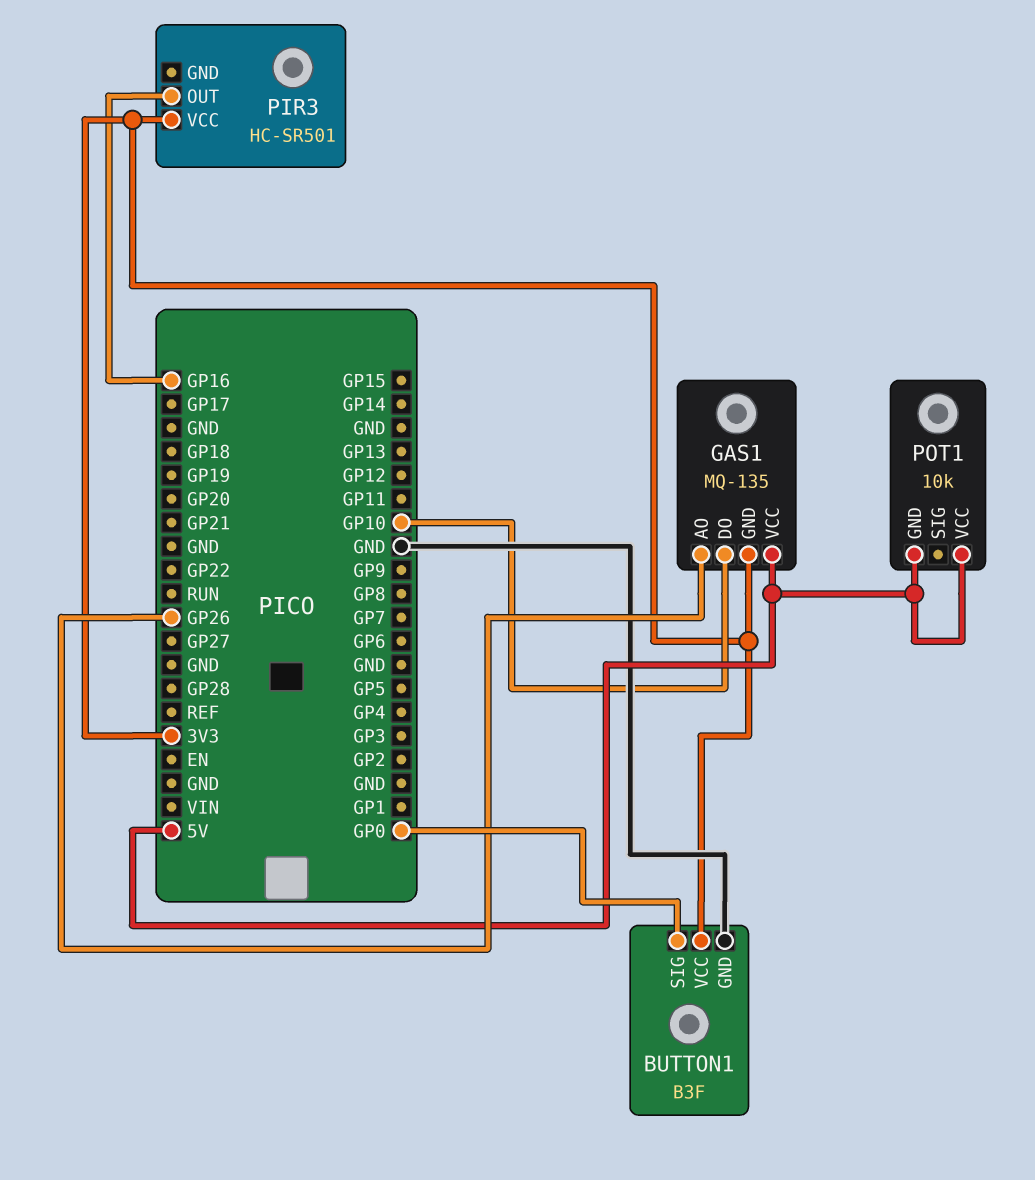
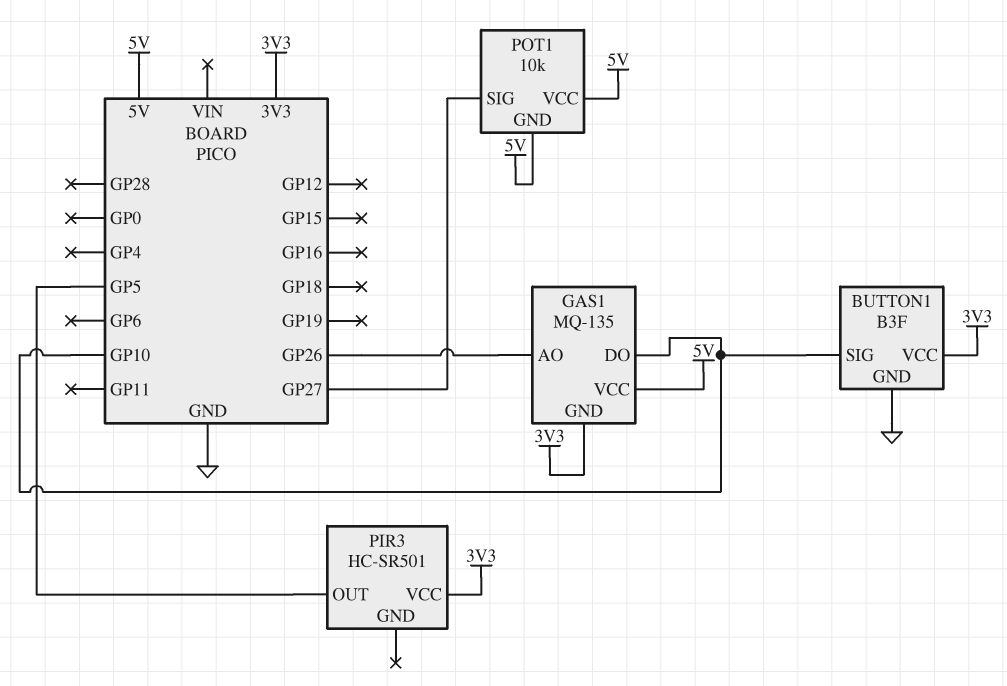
BUTTON1 pin SIG: GP0 -> GP10
PIR3 pin OUT: GP16 -> GP5
POT1 pin SIG: none -> GP27

